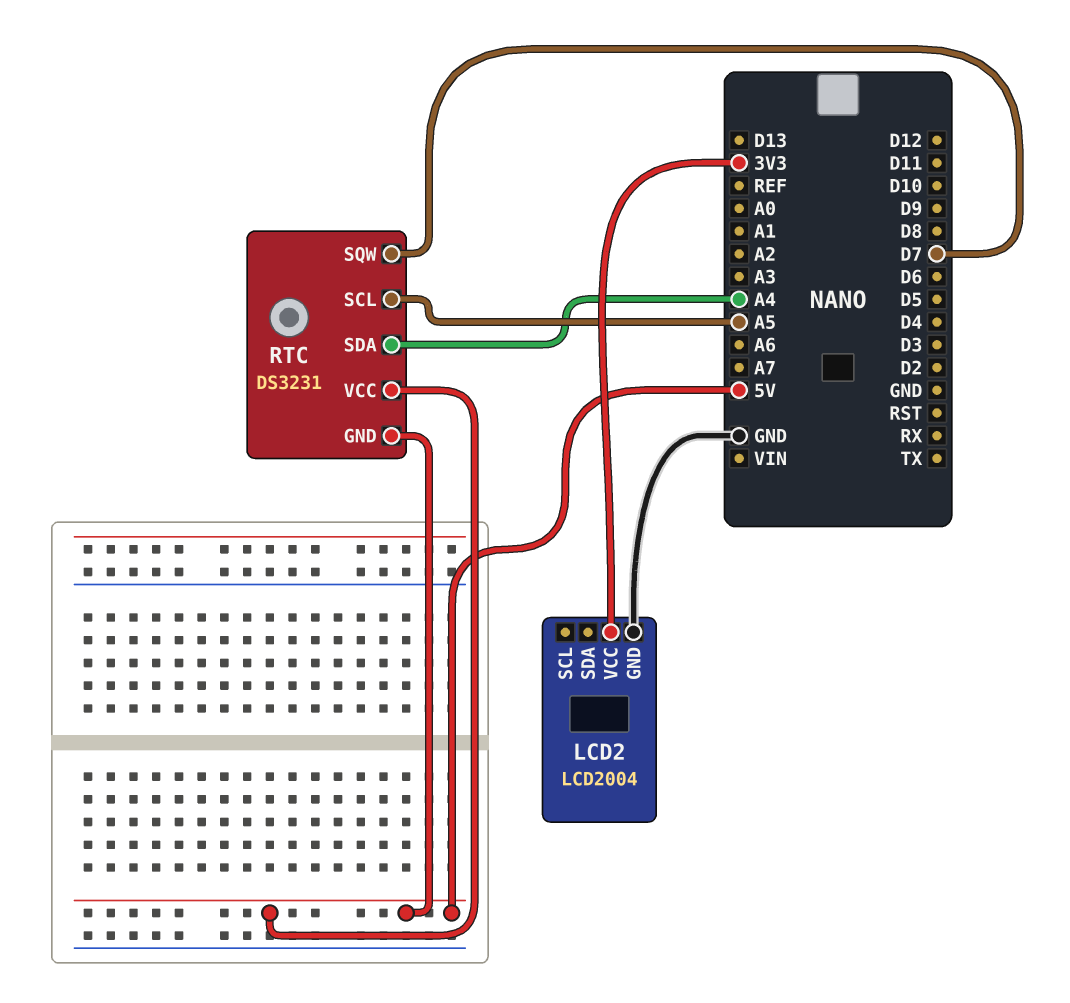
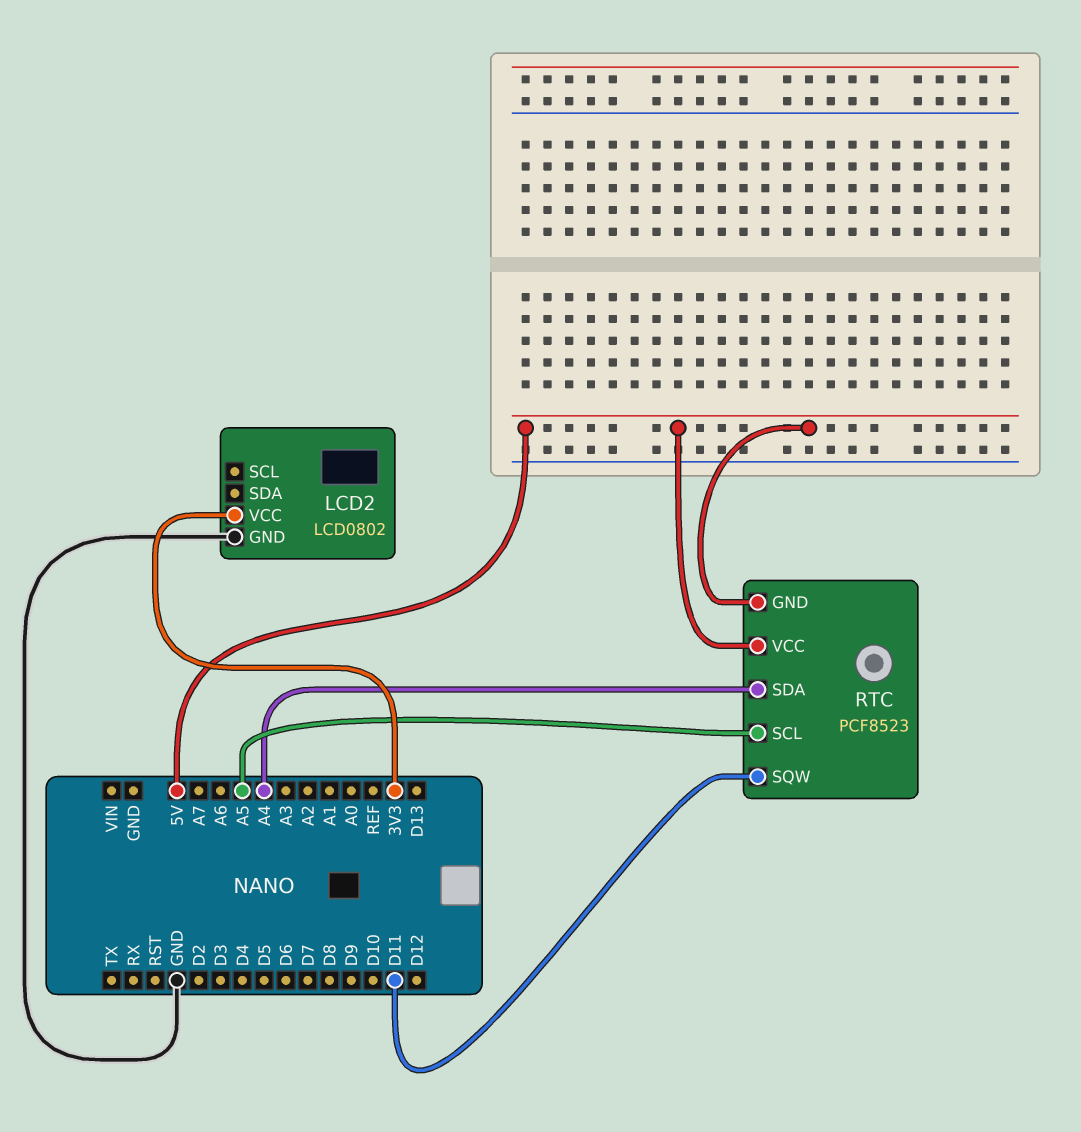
LCD2: LCD2004 -> LCD0802
RTC: DS3231 -> PCF8523
RTC pin SQW: D7 -> D11

